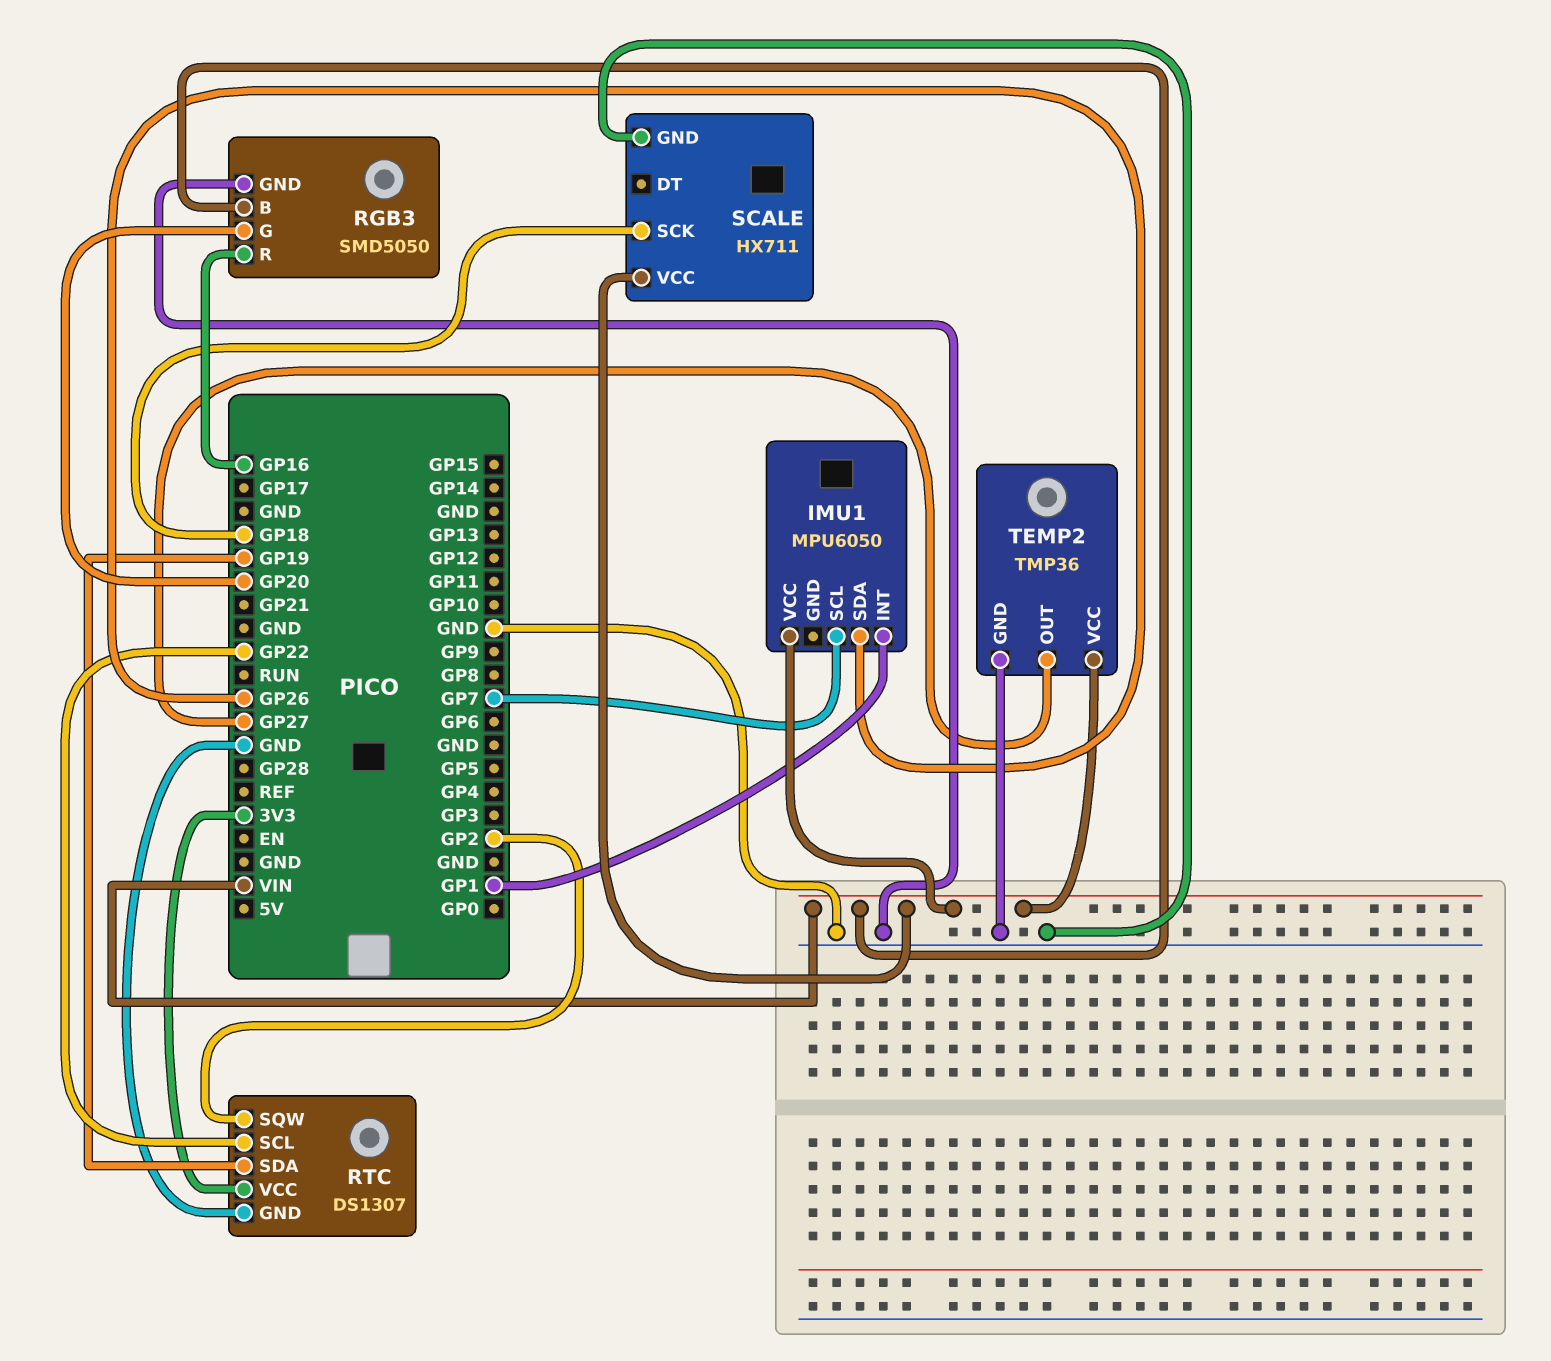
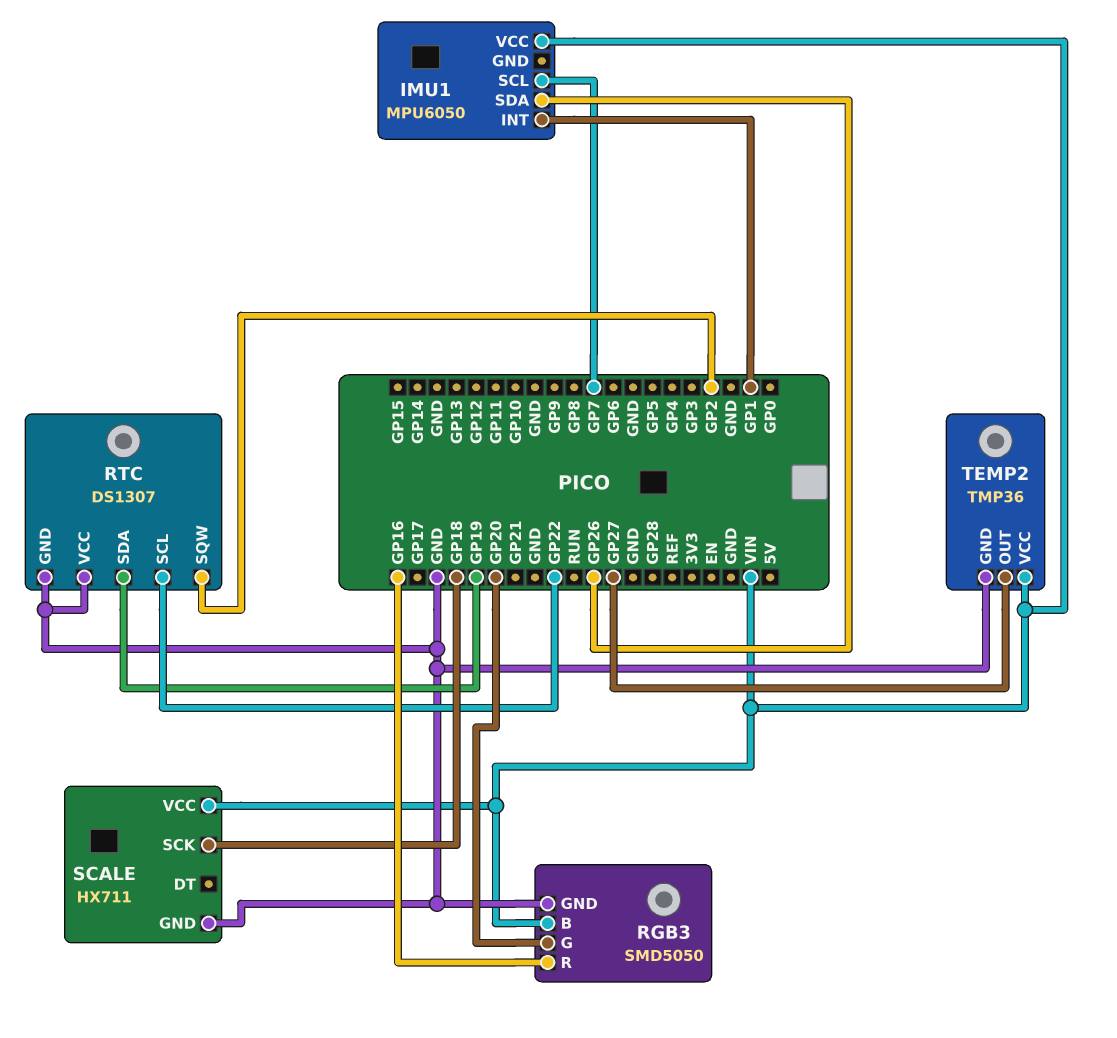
RTC pin VCC: 3V3 -> GND

